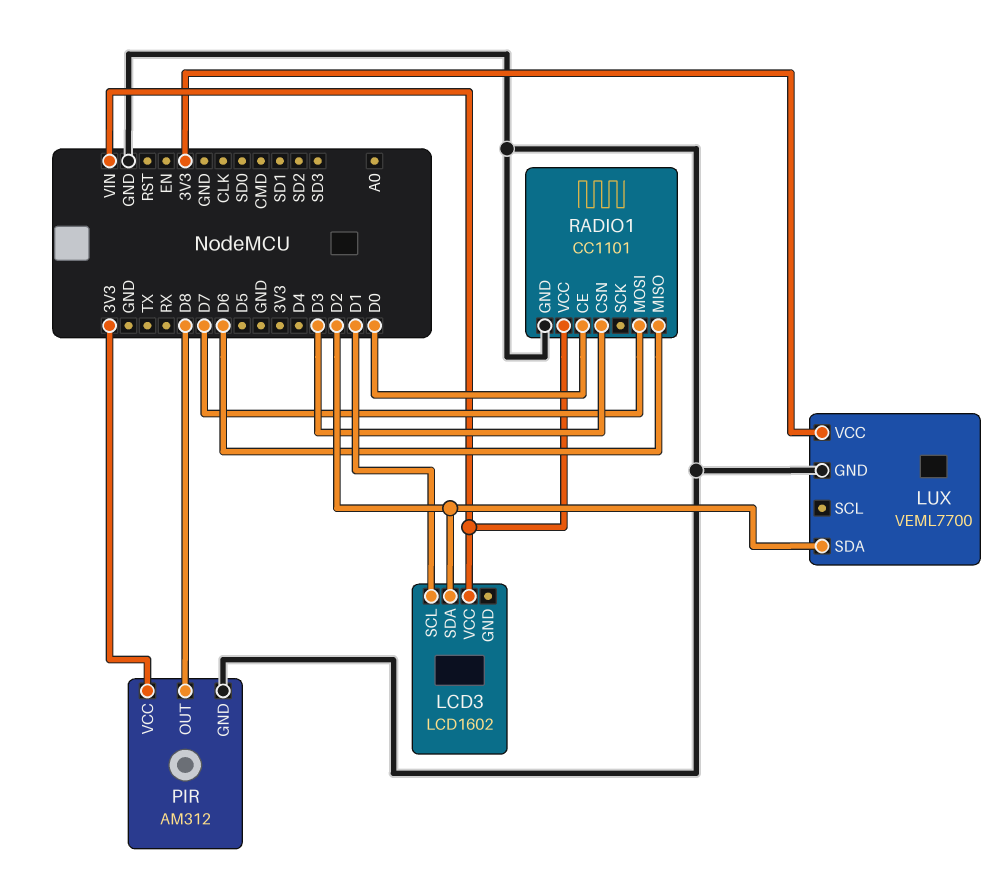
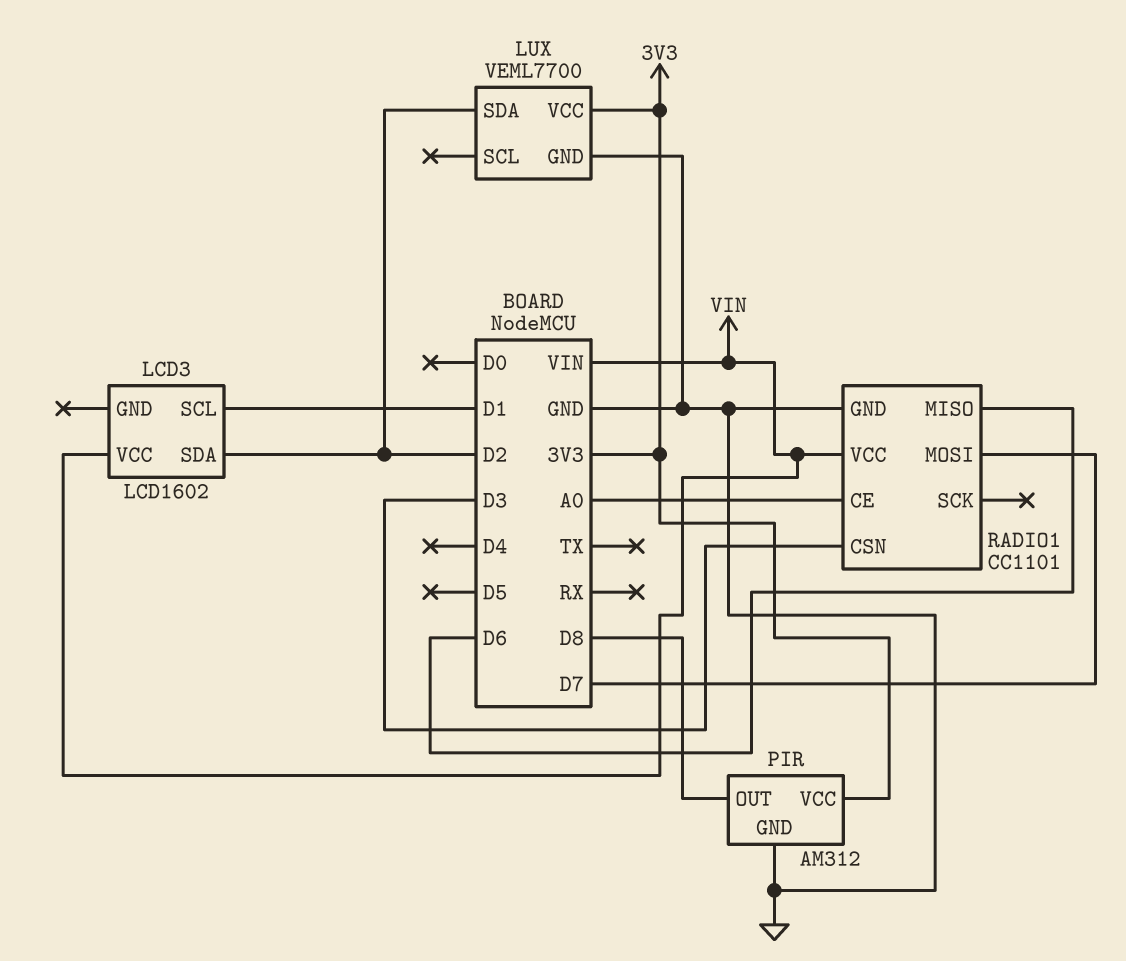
RADIO1 pin CE: D0 -> A0

